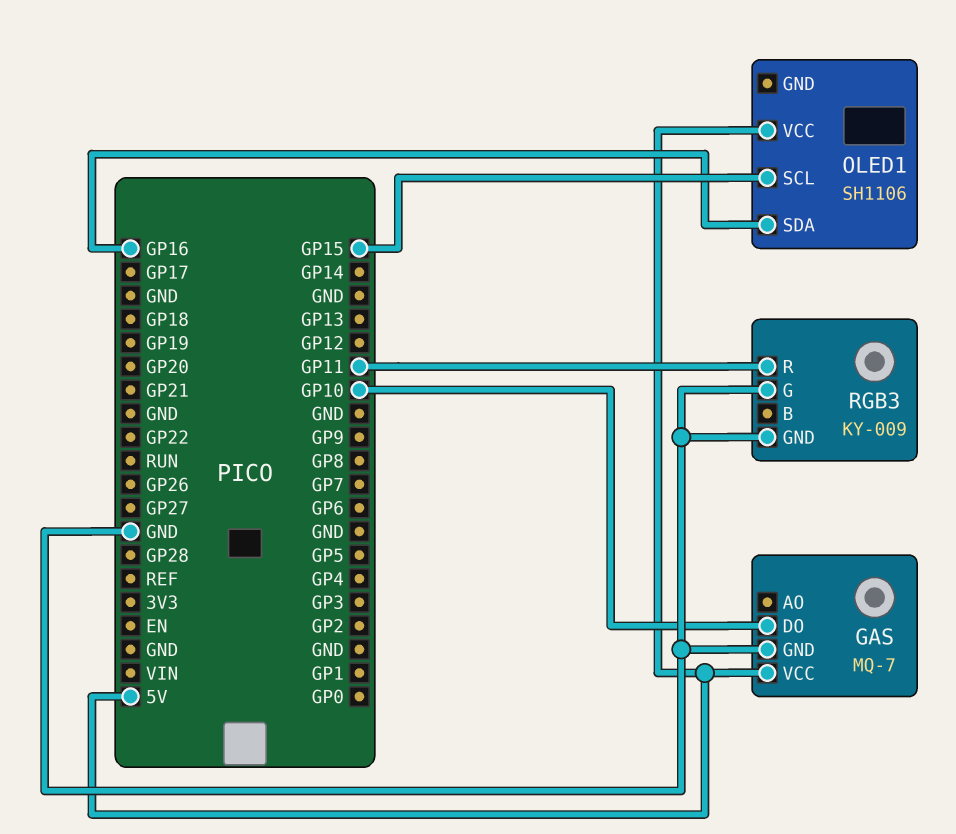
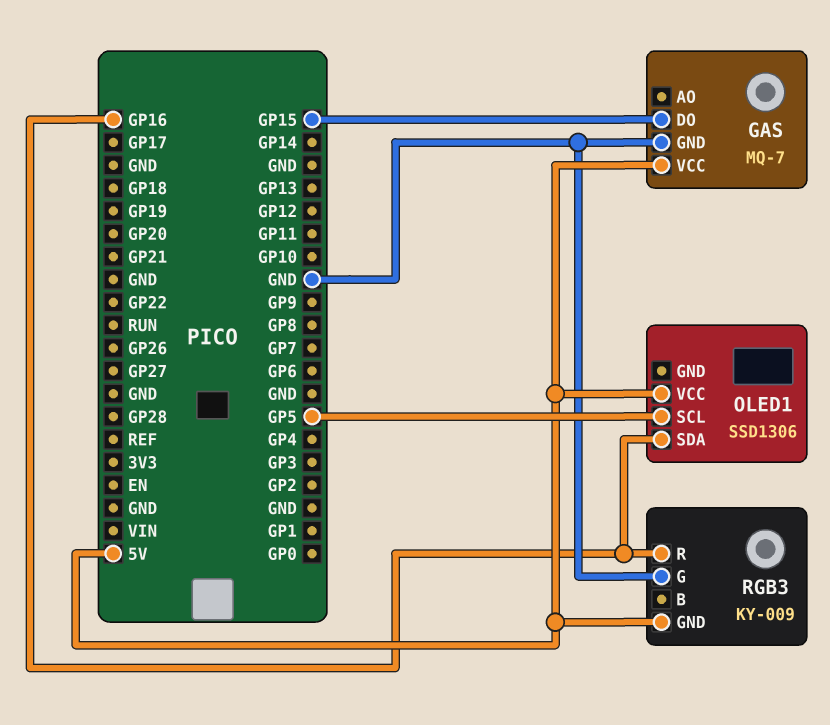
GAS pin DO: GP10 -> GP15
OLED1: SH1106 -> SSD1306
OLED1 pin SCL: GP15 -> GP5
RGB3 pin GND: GND -> 5V
RGB3 pin R: GP11 -> GP16

